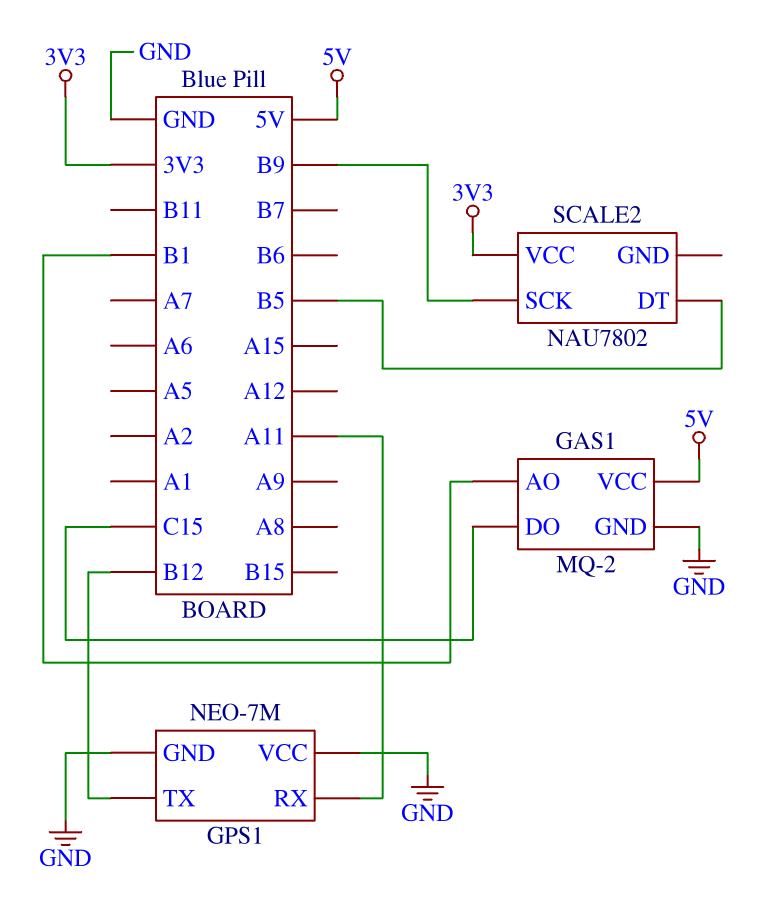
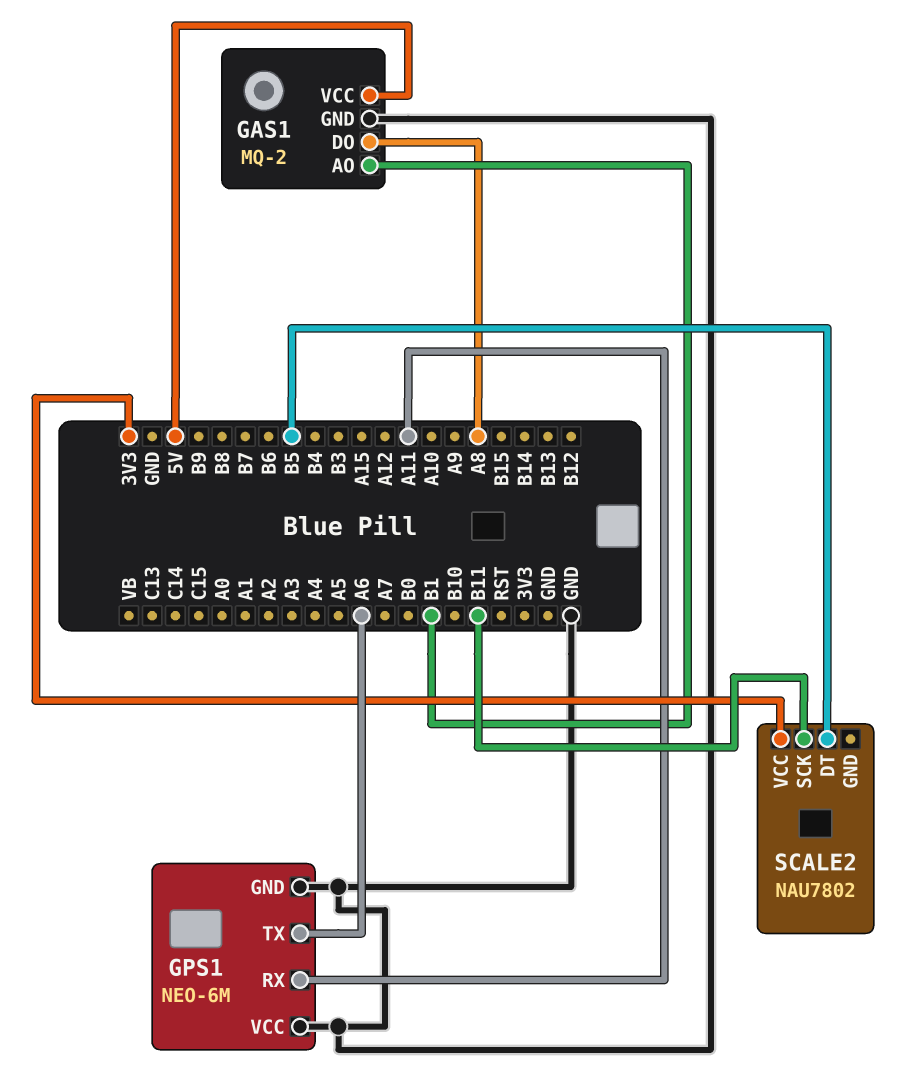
GAS1 pin DO: C15 -> A8
GPS1: NEO-7M -> NEO-6M
GPS1 pin TX: B12 -> A6
SCALE2 pin SCK: B9 -> B11

